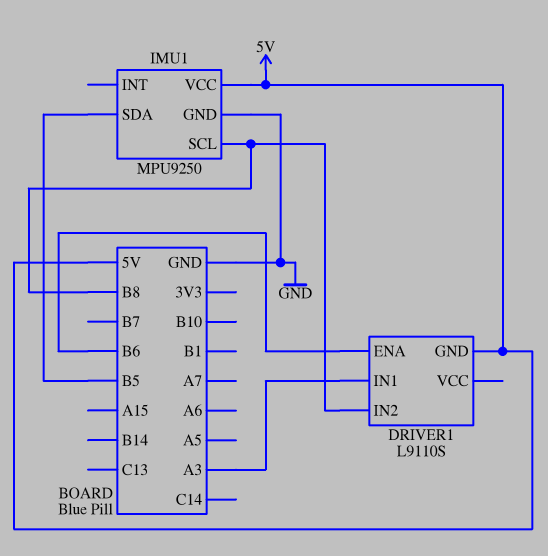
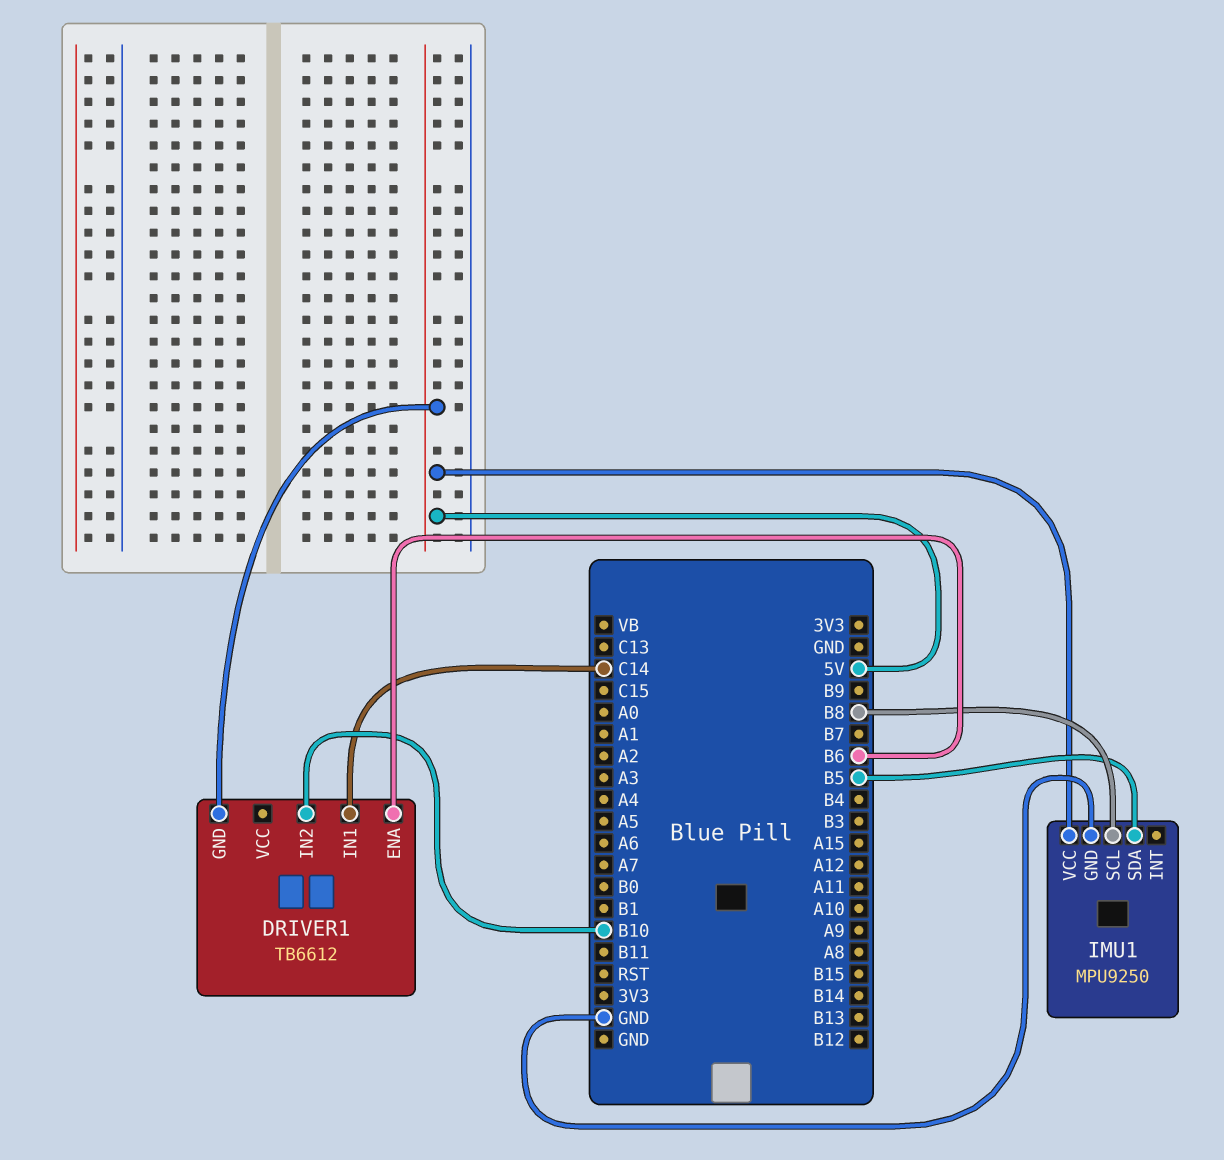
DRIVER1: L9110S -> TB6612
DRIVER1 pin IN1: A3 -> C14
DRIVER1 pin IN2: B8 -> B10

